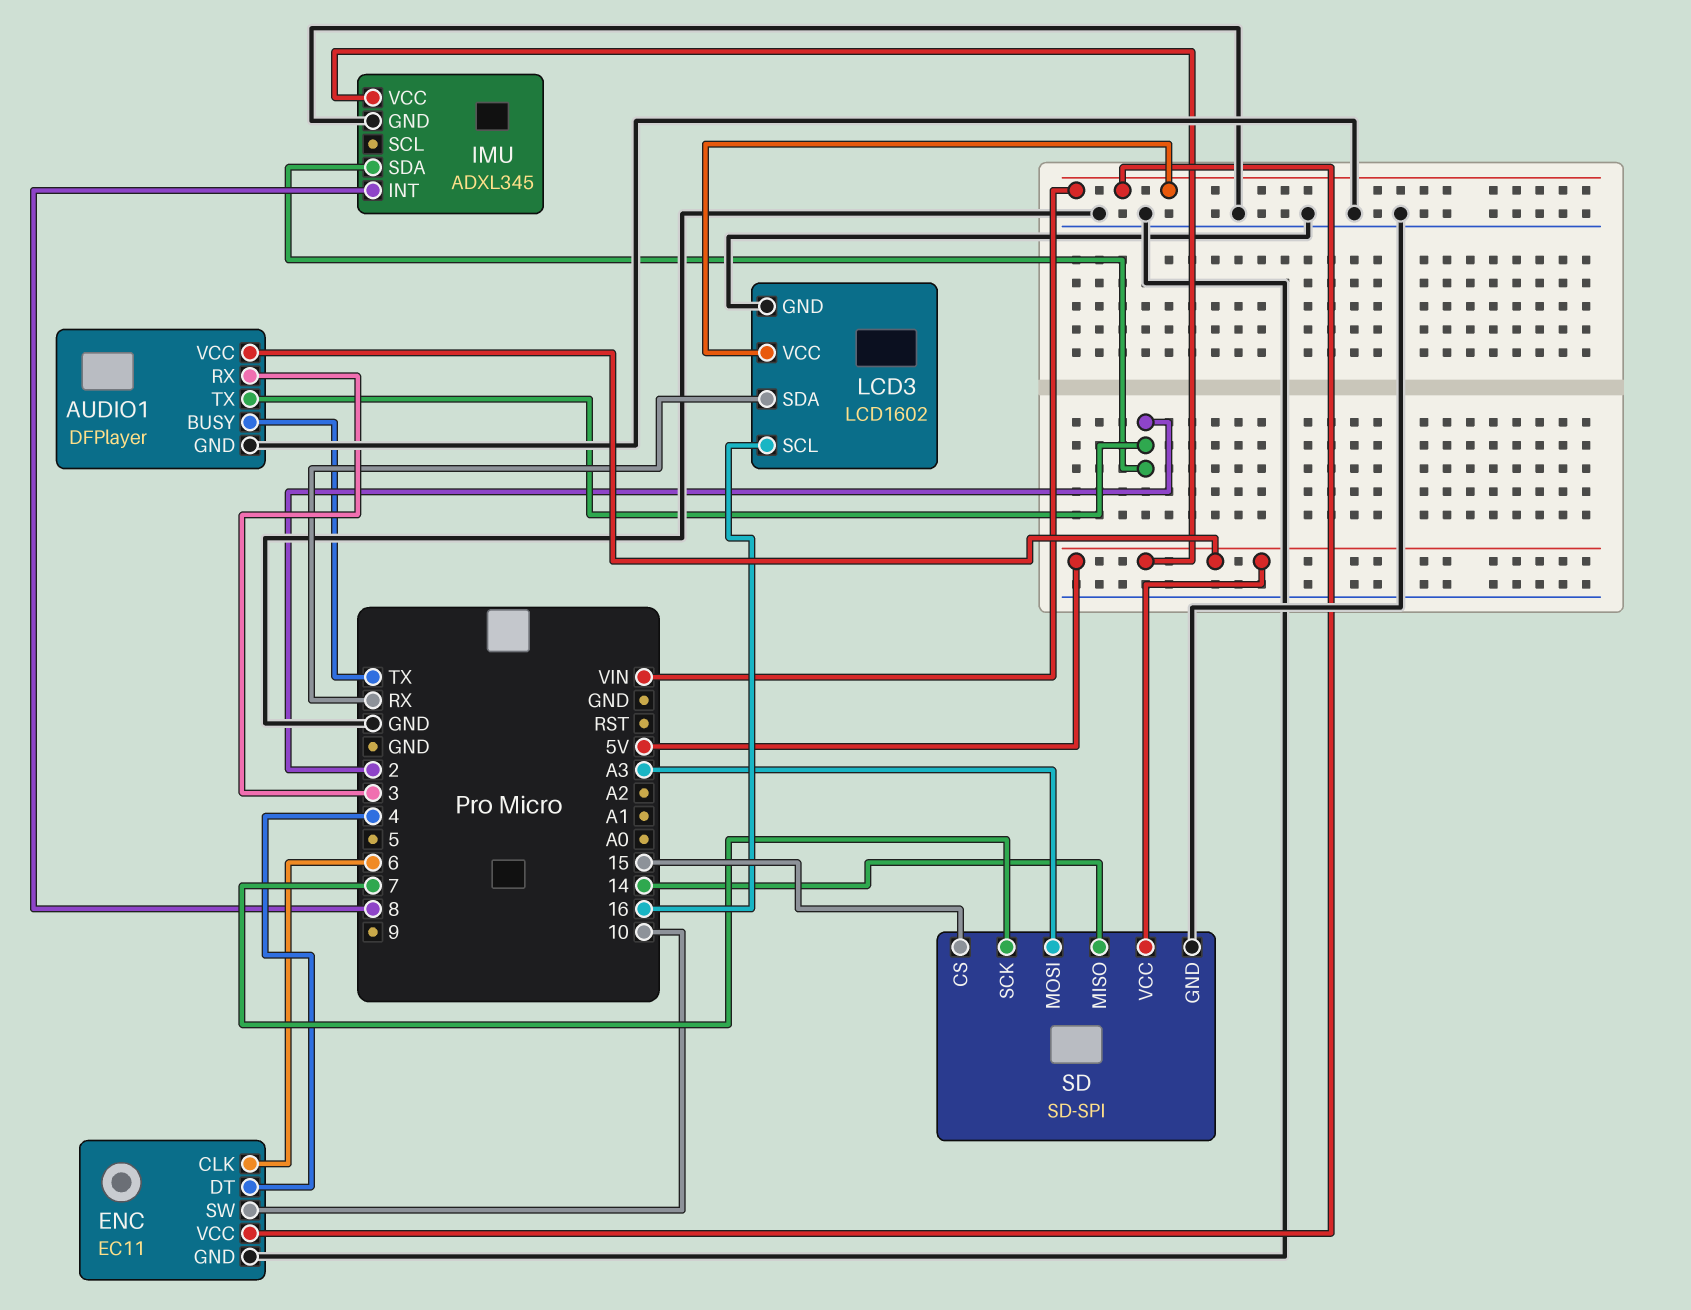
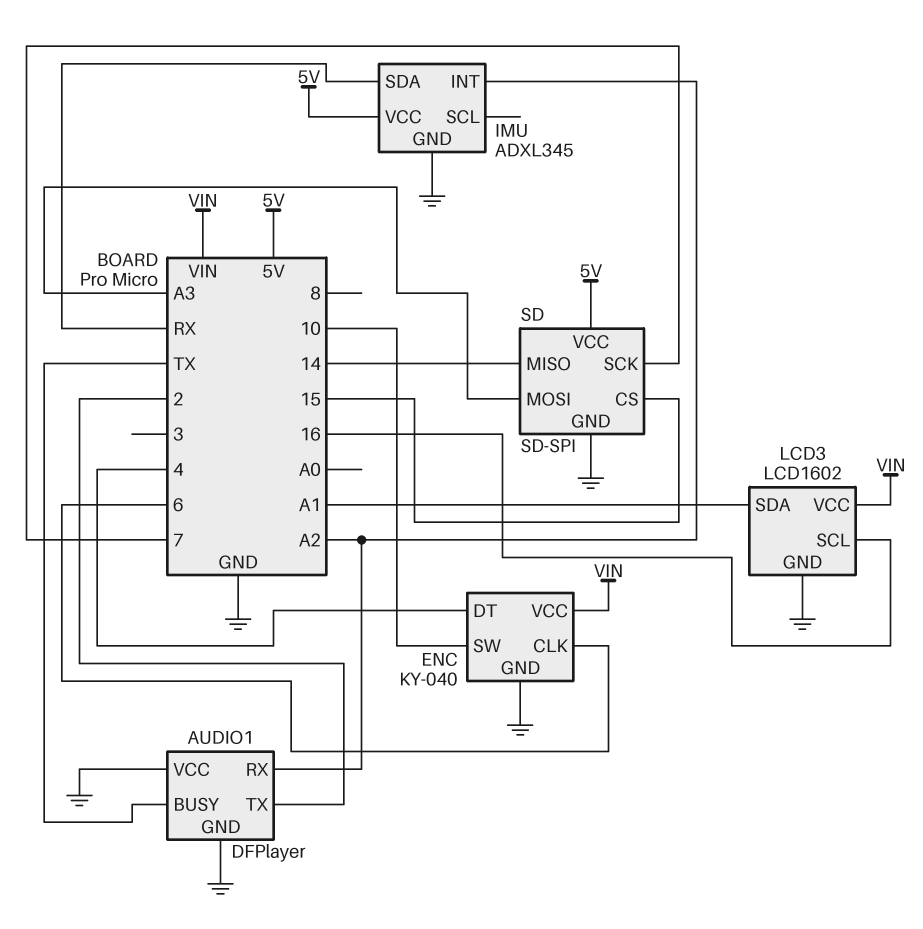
AUDIO1 pin RX: 3 -> A2
AUDIO1 pin VCC: 5V -> GND
ENC: EC11 -> KY-040
IMU pin INT: 8 -> A2
IMU pin SDA: 2 -> RX
LCD3 pin SDA: RX -> A1

